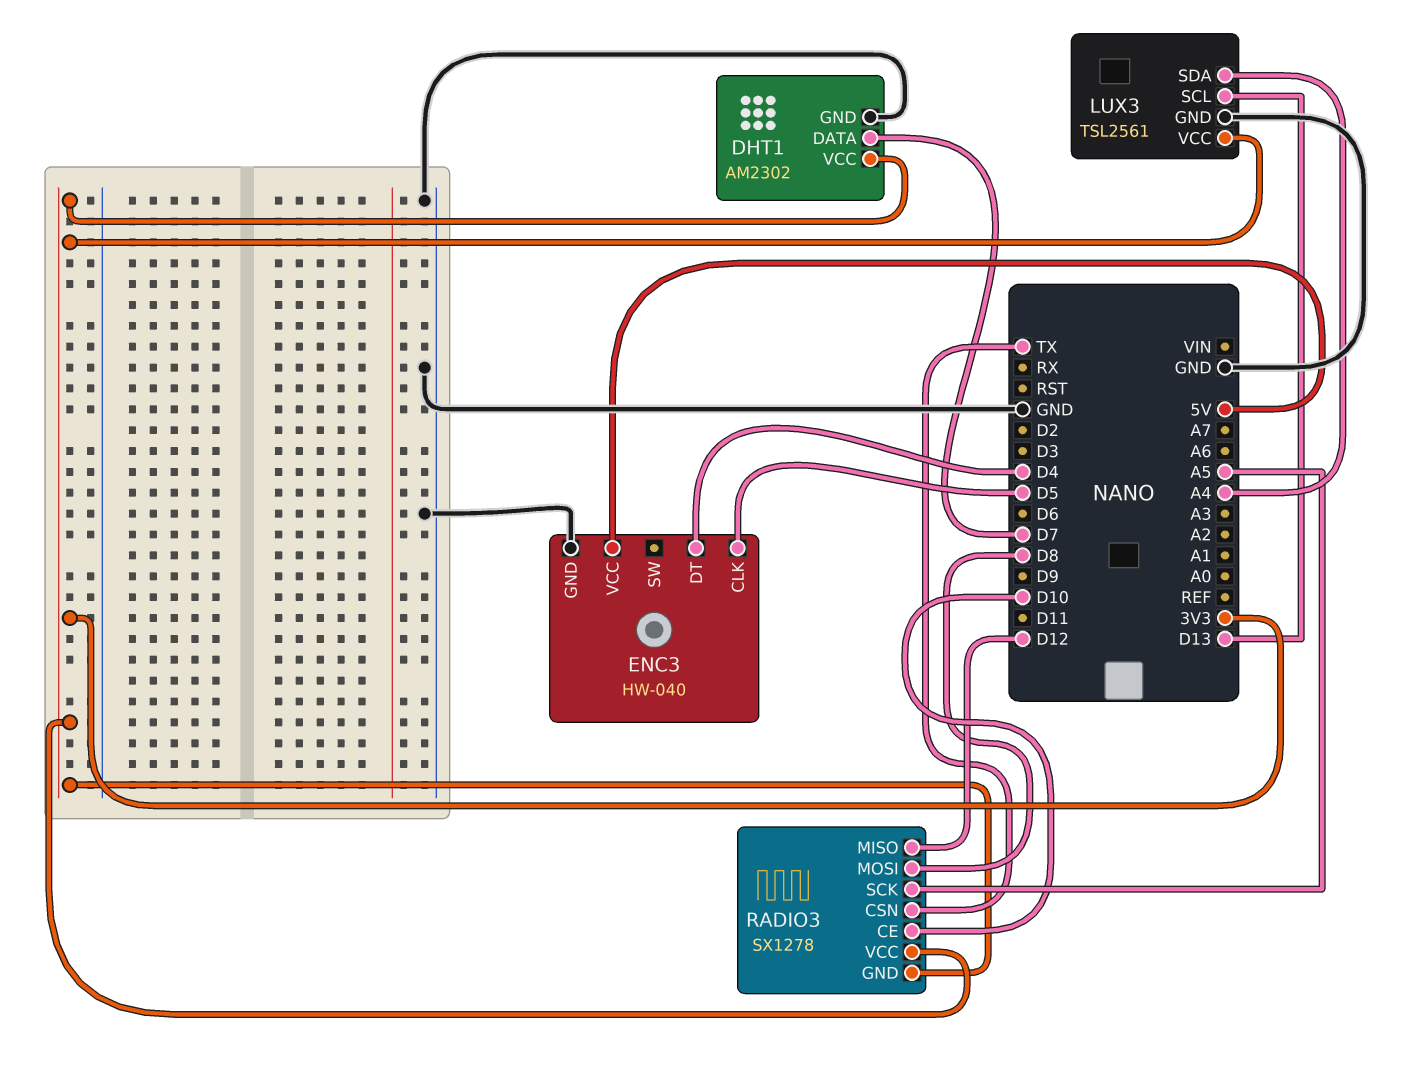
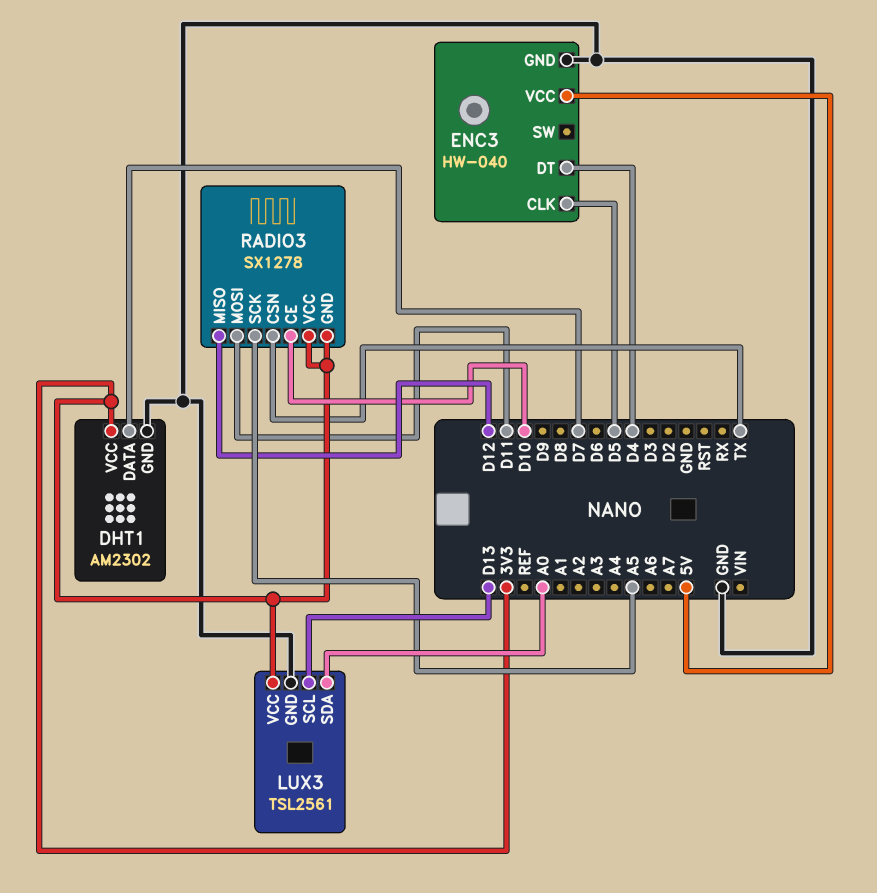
LUX3 pin SDA: A4 -> A0
RADIO3 pin MOSI: D8 -> D11

